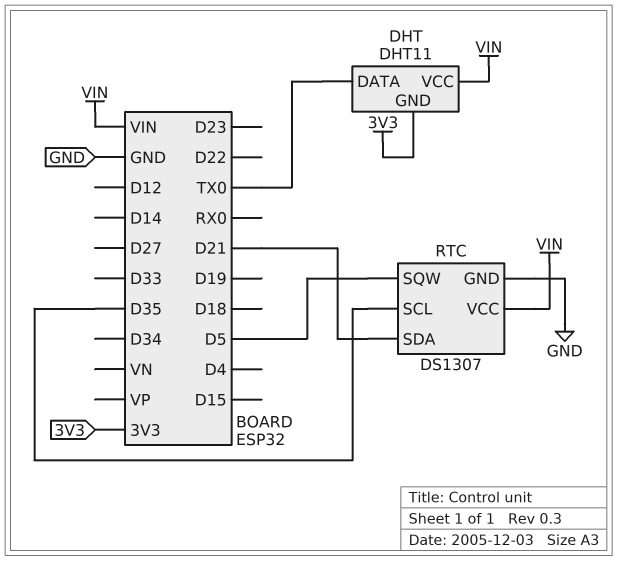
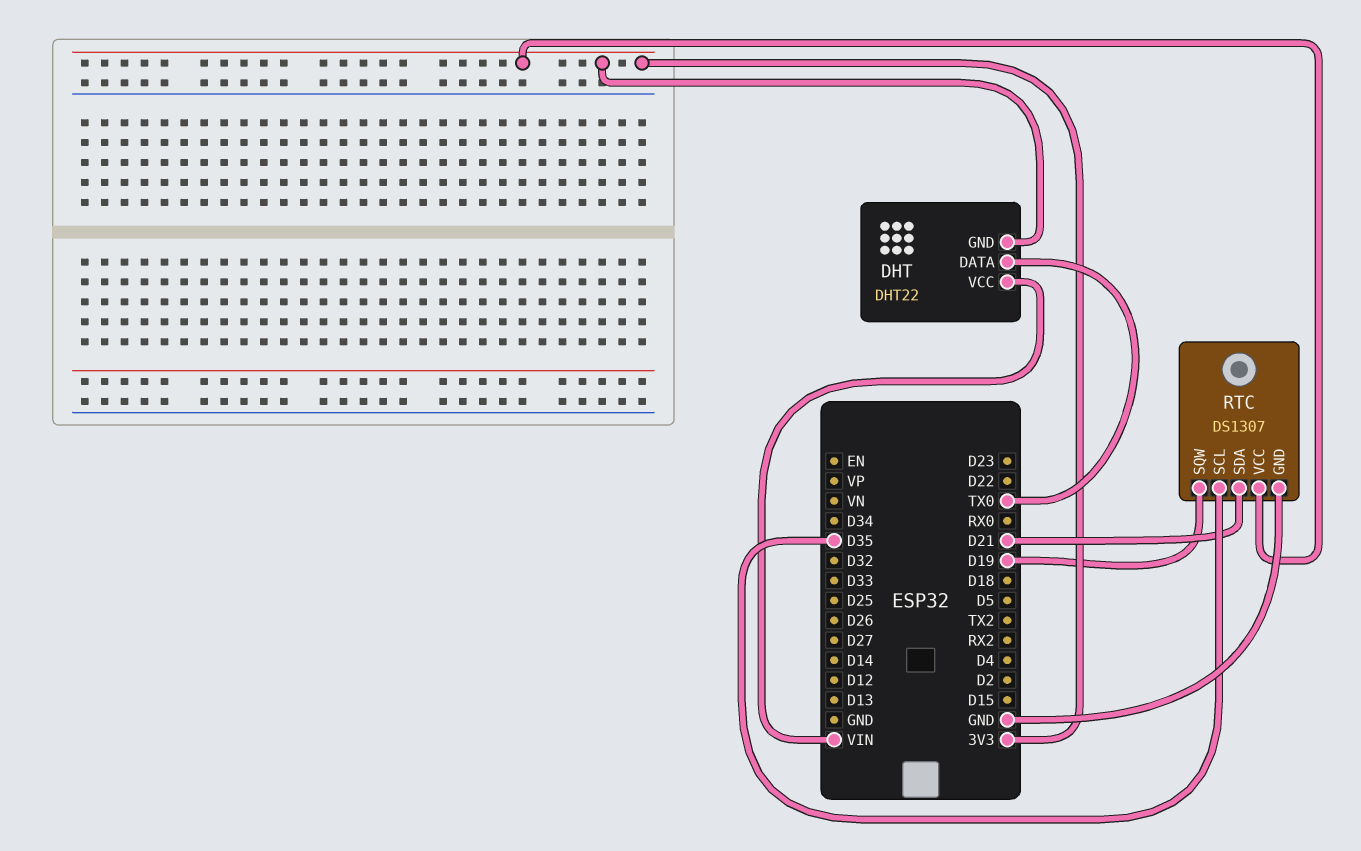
DHT: DHT11 -> DHT22
RTC pin SQW: D5 -> D19
RTC pin VCC: VIN -> 3V3

